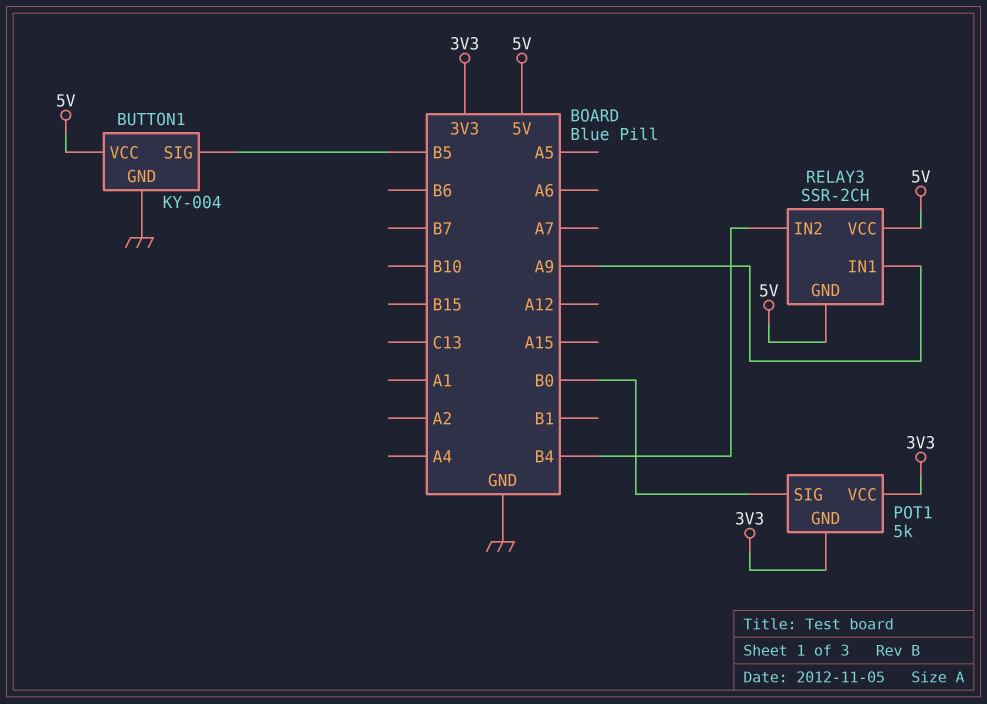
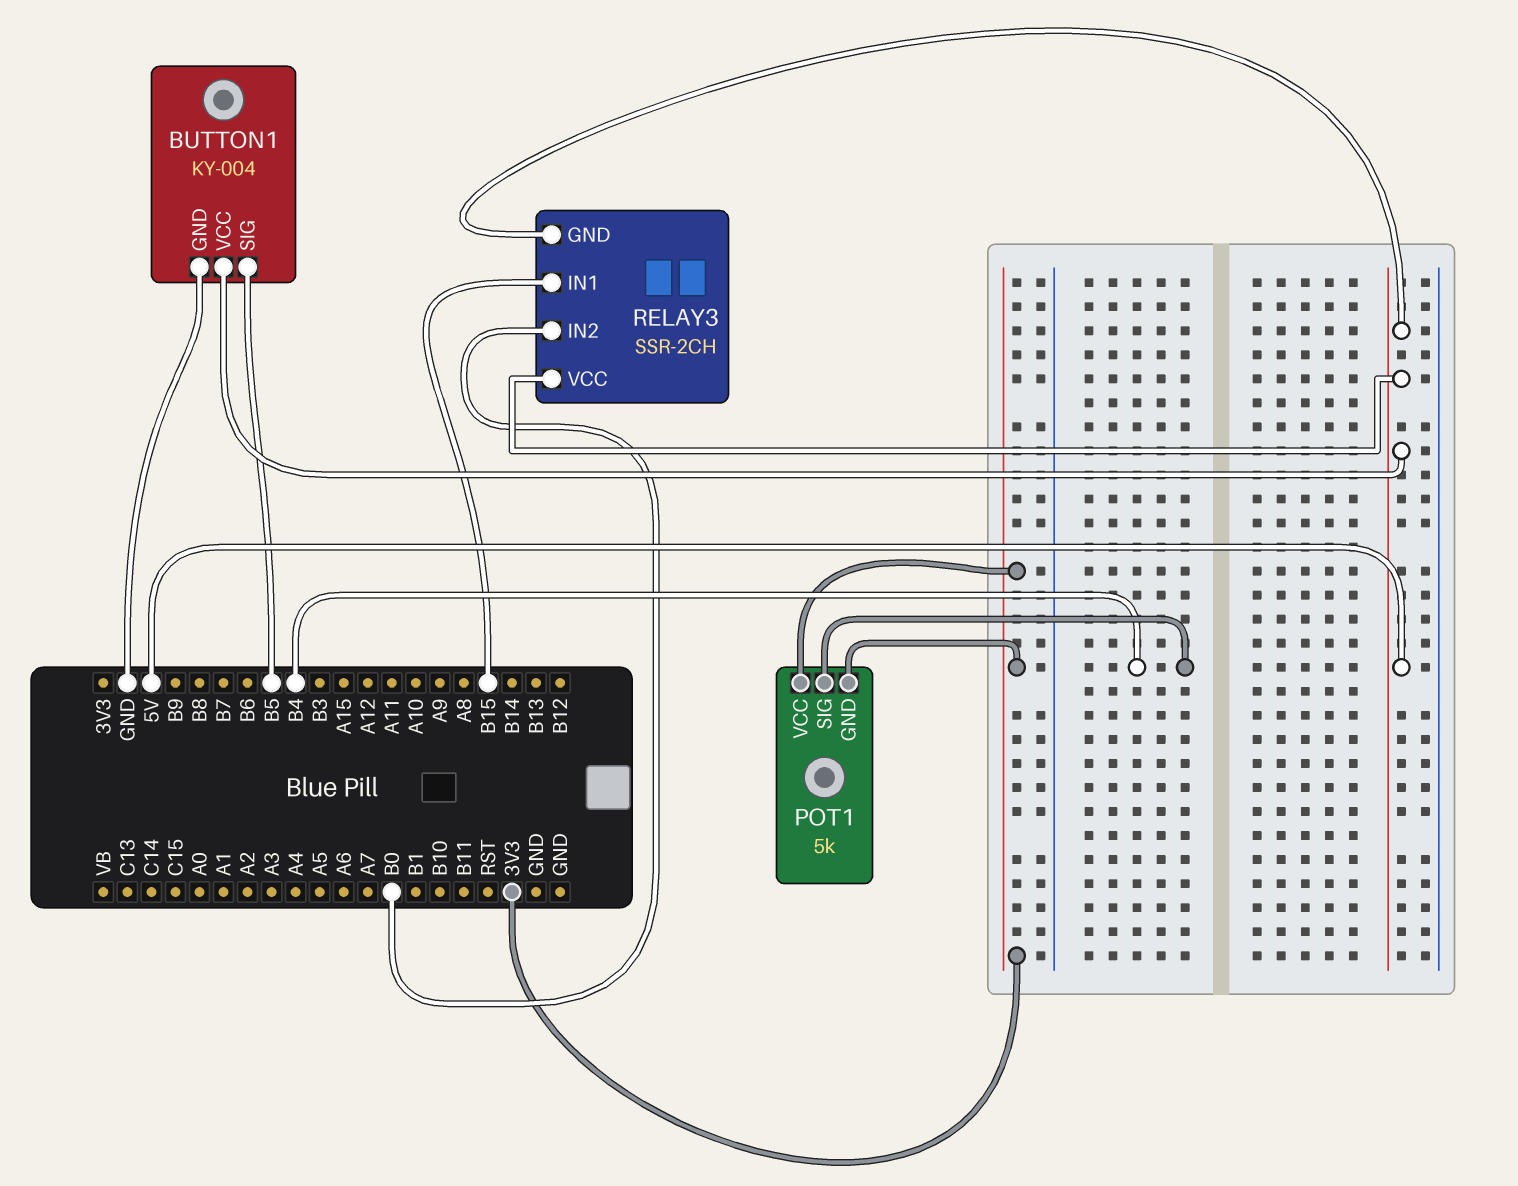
POT1 pin SIG: B0 -> B4
RELAY3 pin IN1: A9 -> B15
RELAY3 pin IN2: B4 -> B0

